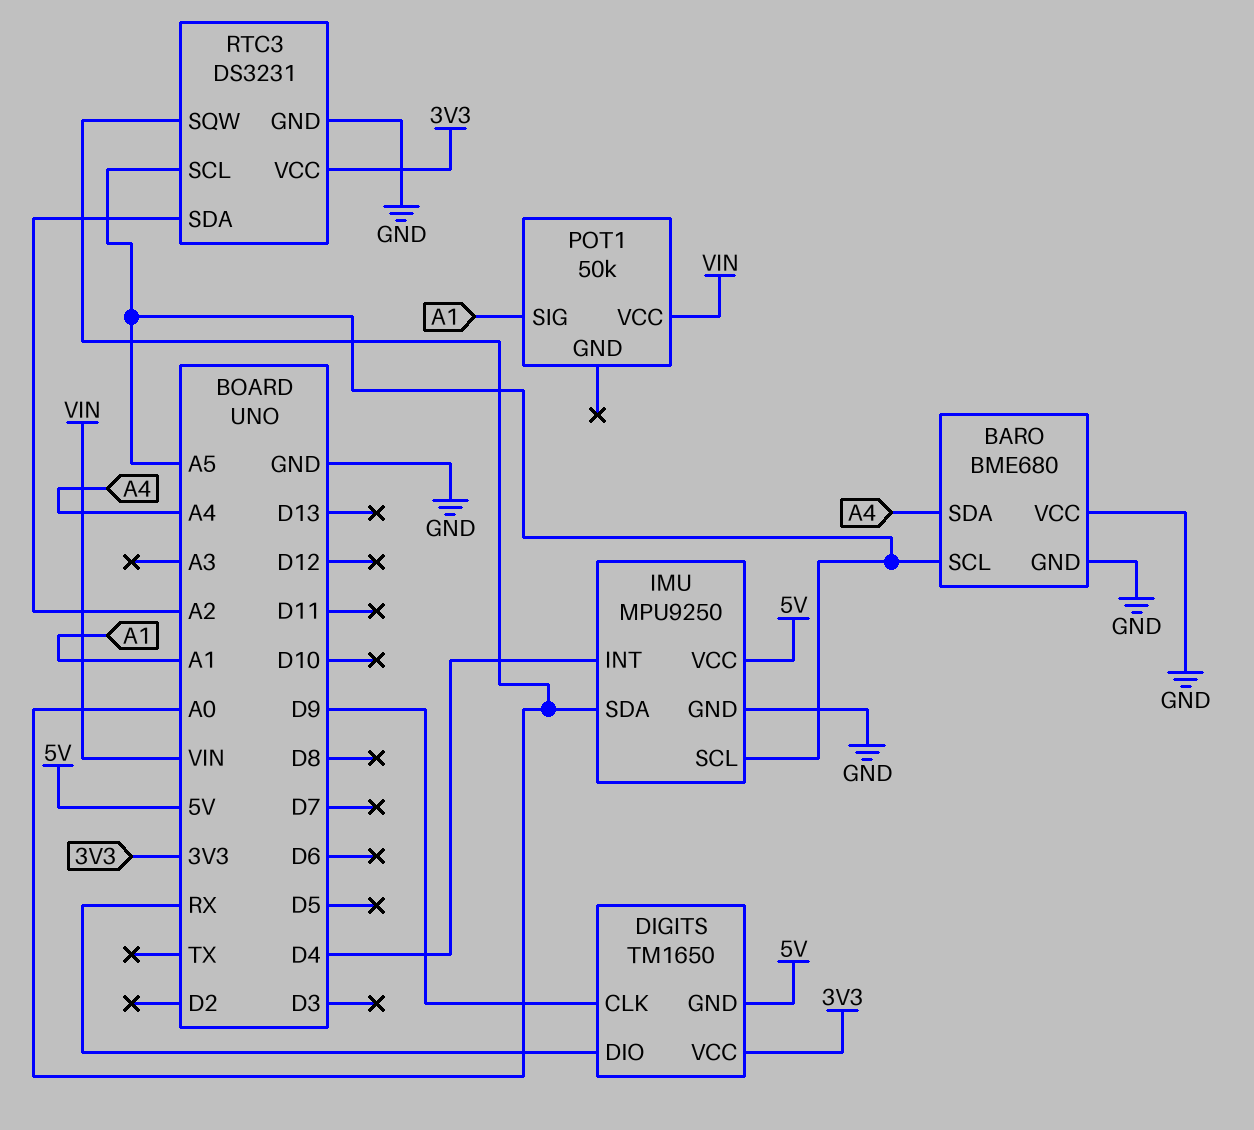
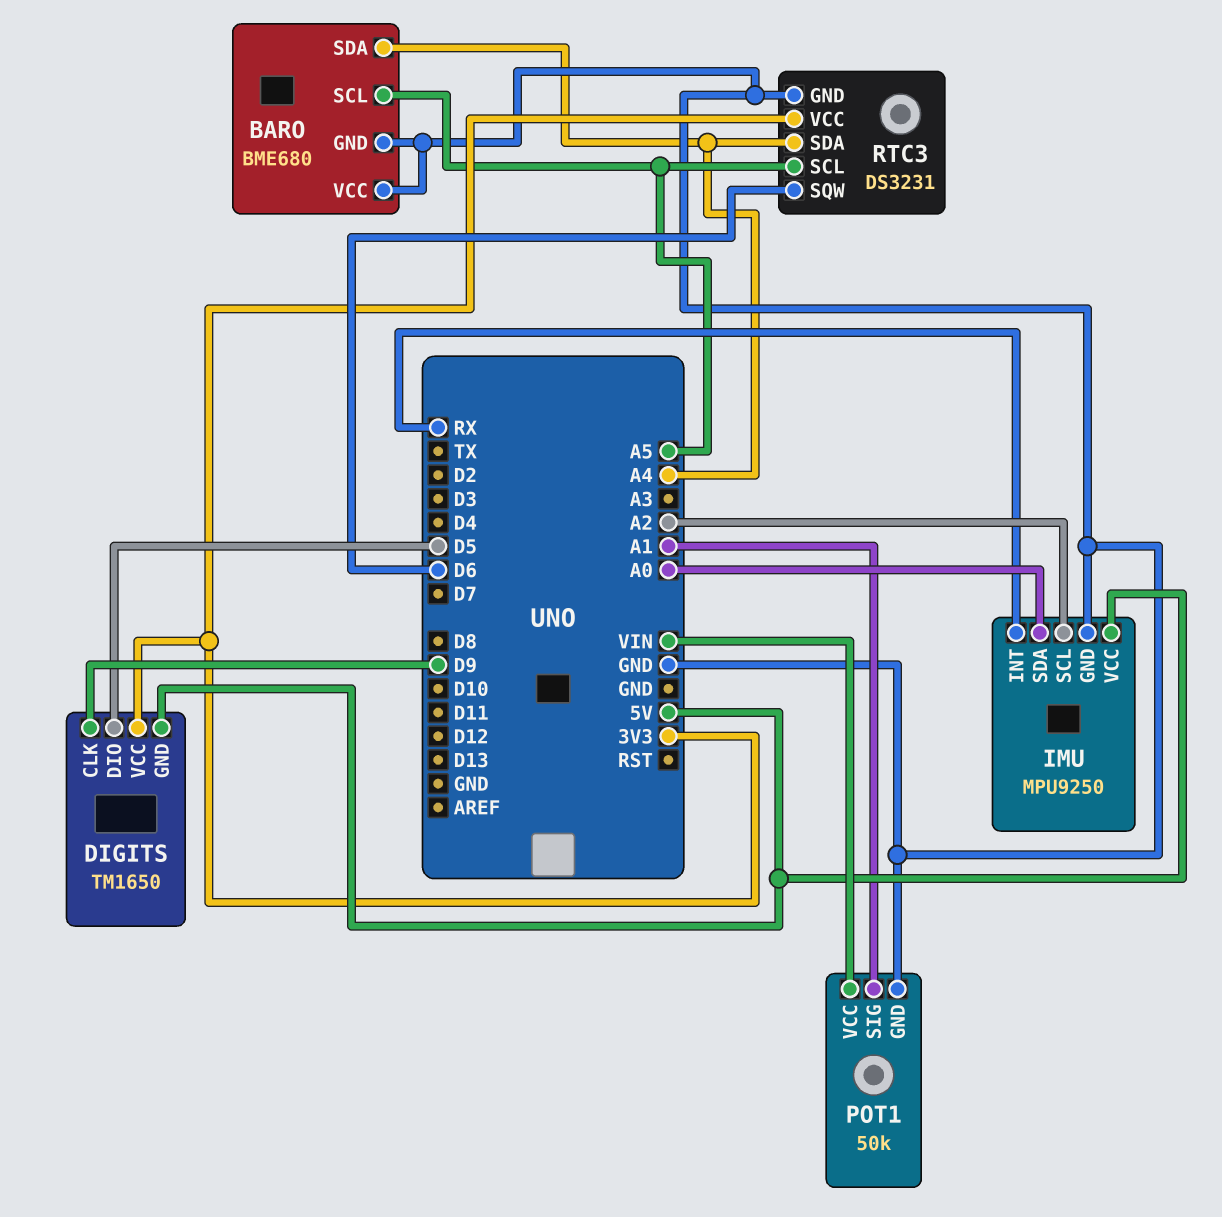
DIGITS pin DIO: RX -> D5
IMU pin INT: D4 -> RX
IMU pin SCL: A5 -> A2
POT1 pin GND: none -> GND
RTC3 pin SDA: A2 -> A4
RTC3 pin SQW: A0 -> D6

